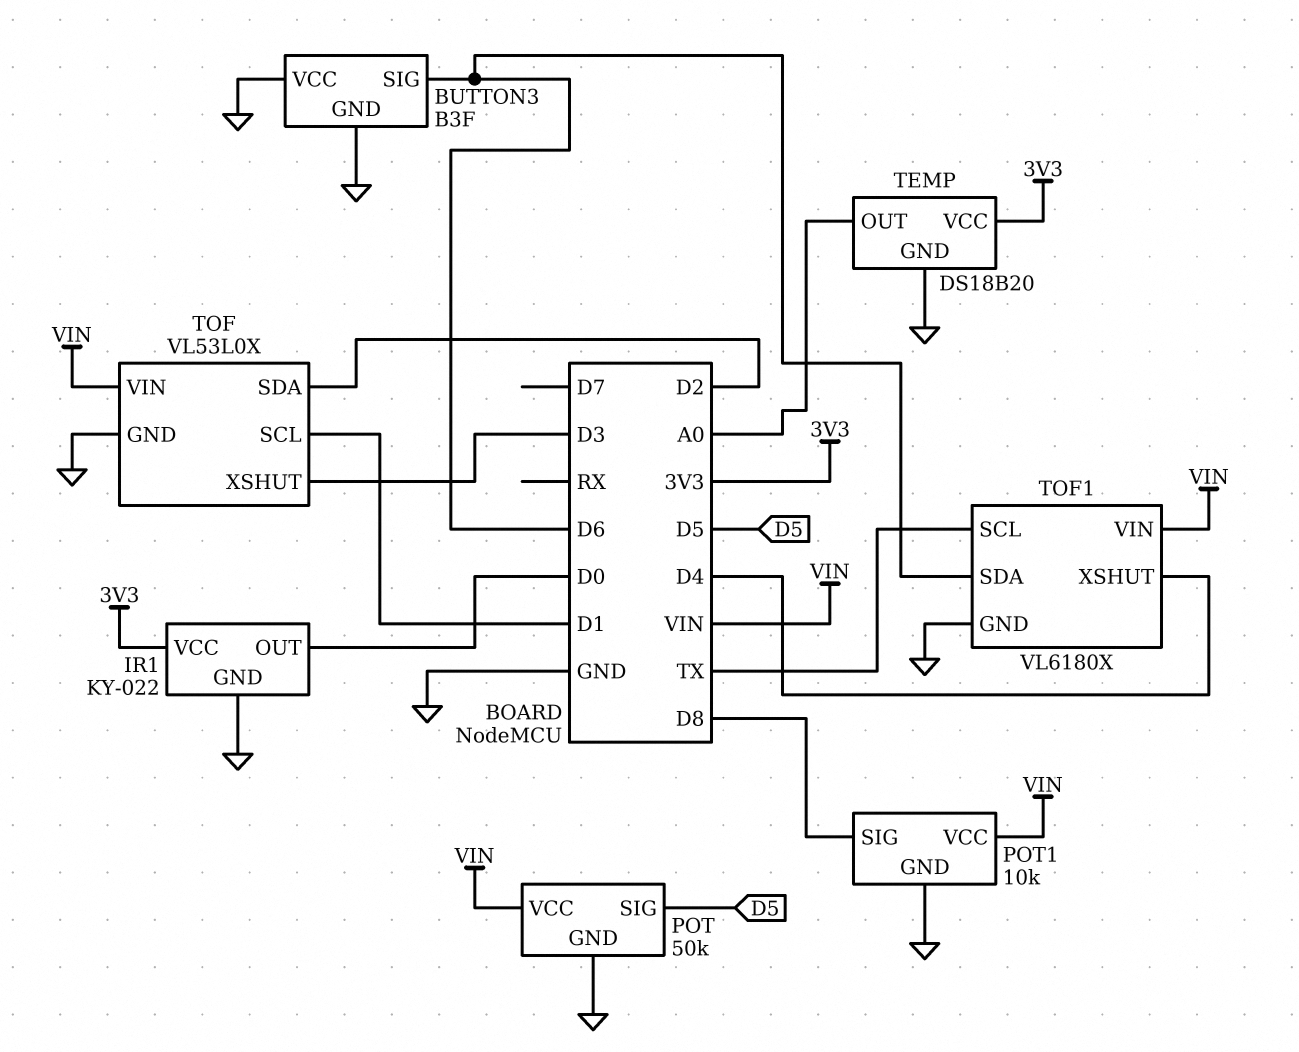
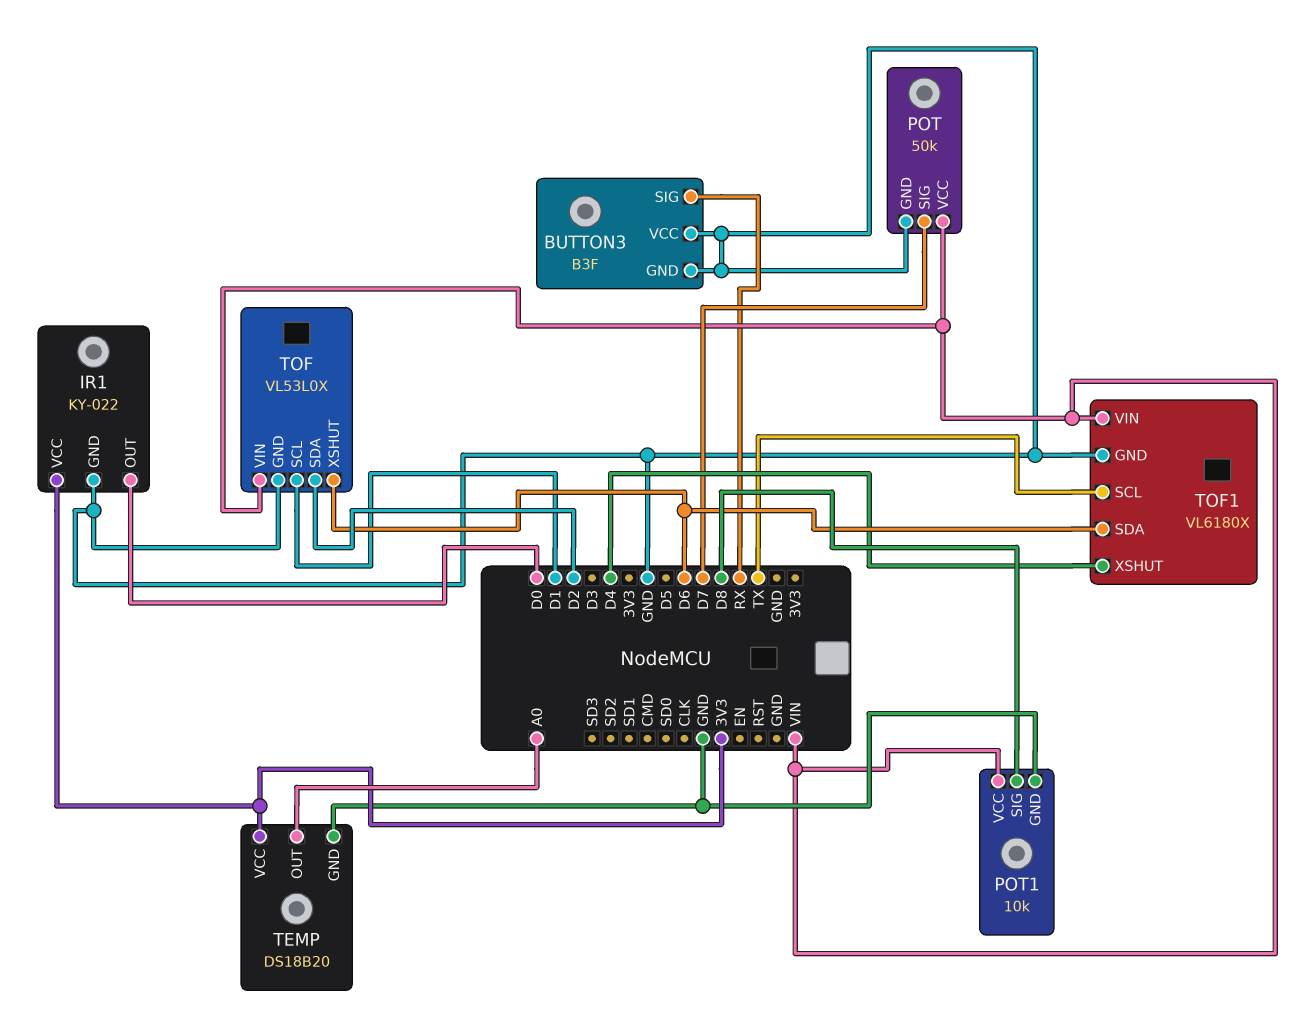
BUTTON3 pin SIG: D6 -> RX
POT pin SIG: D5 -> D7
TOF pin XSHUT: D3 -> D6

